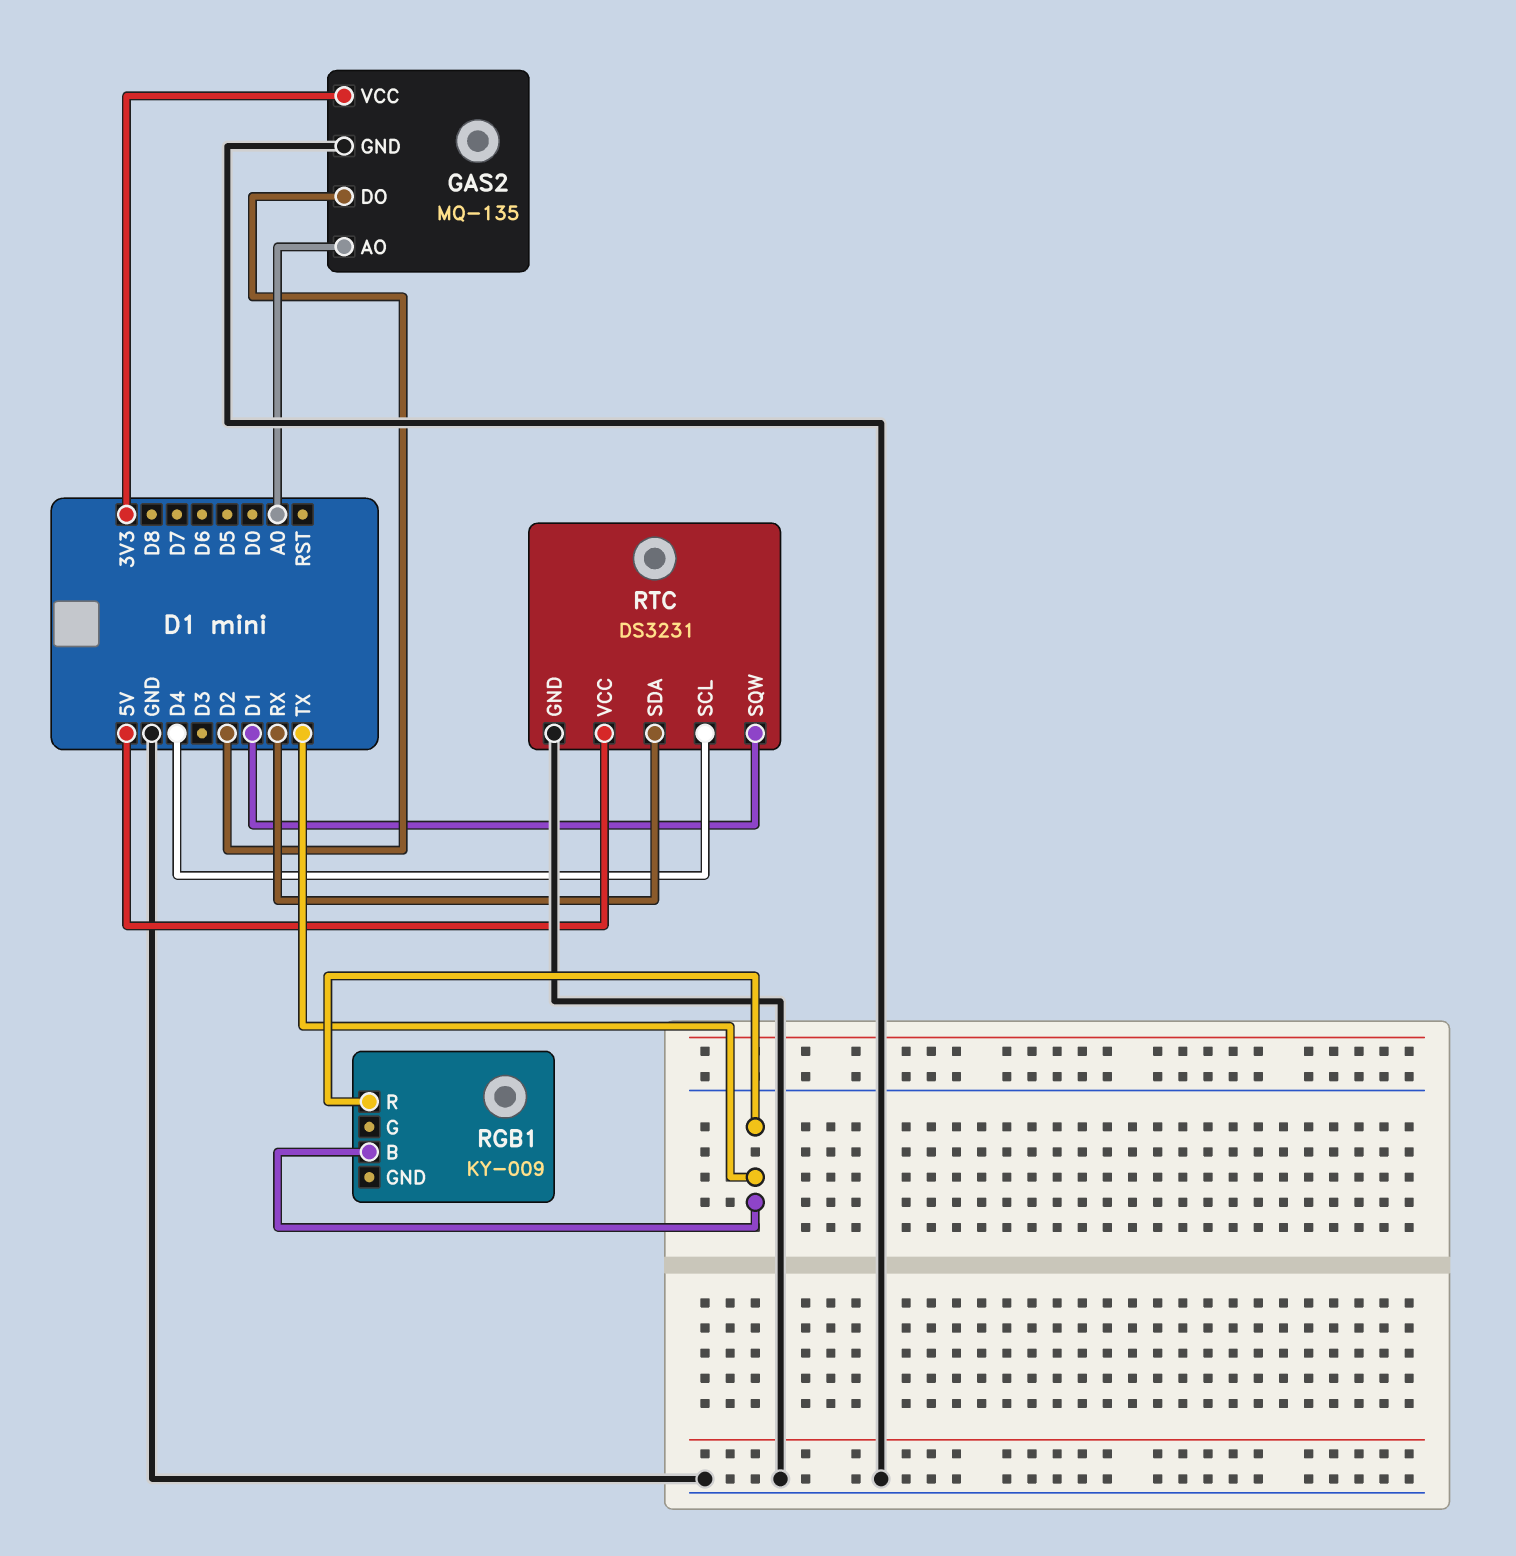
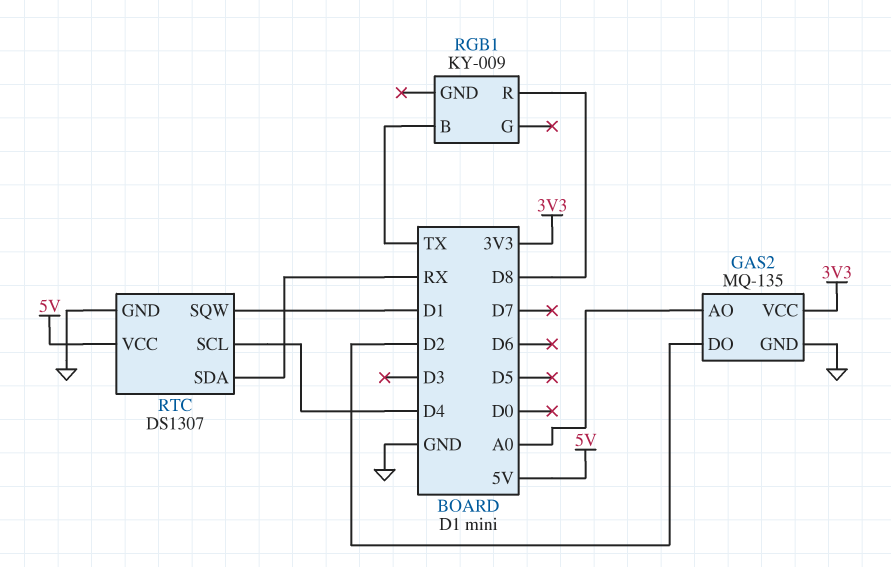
RGB1 pin R: TX -> D8
RTC: DS3231 -> DS1307

